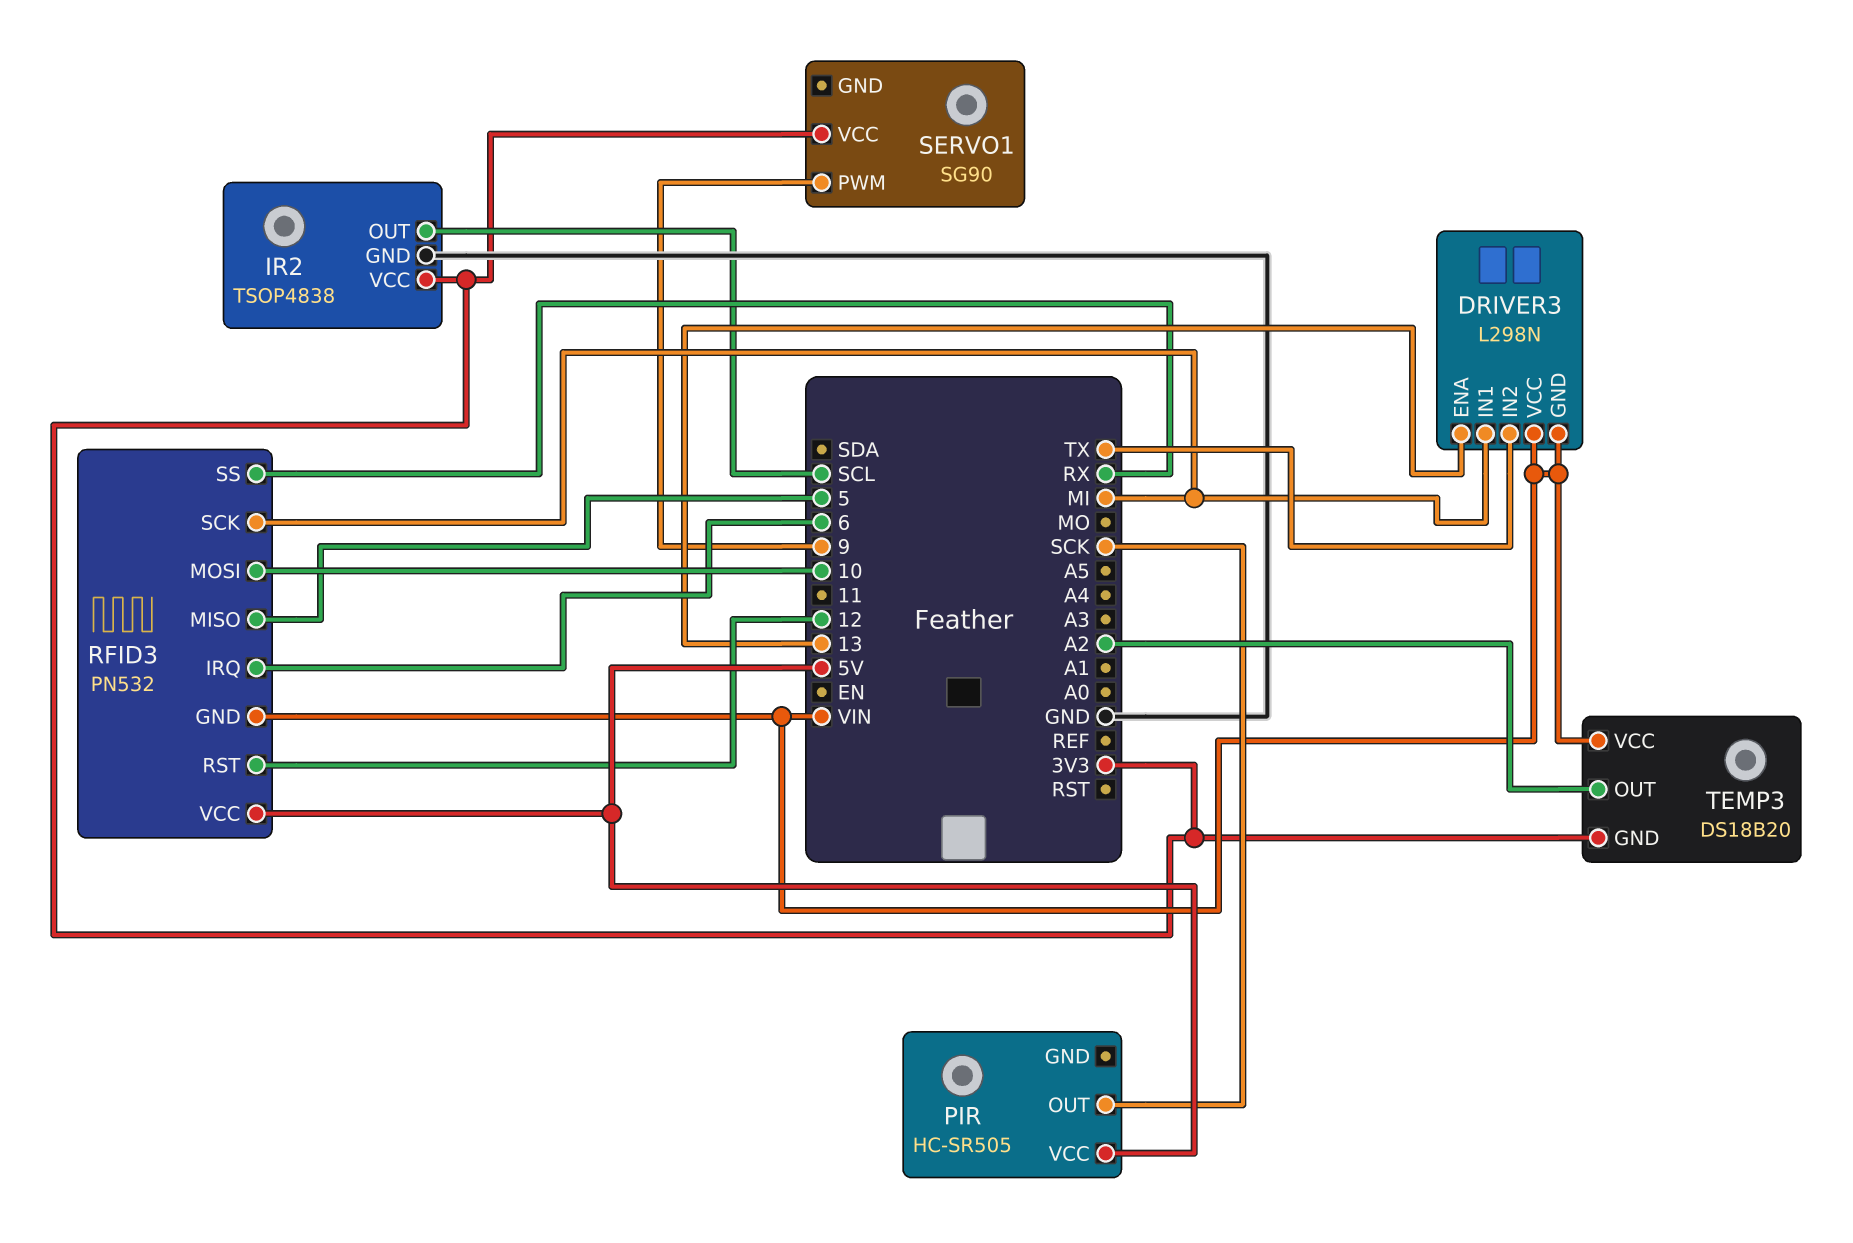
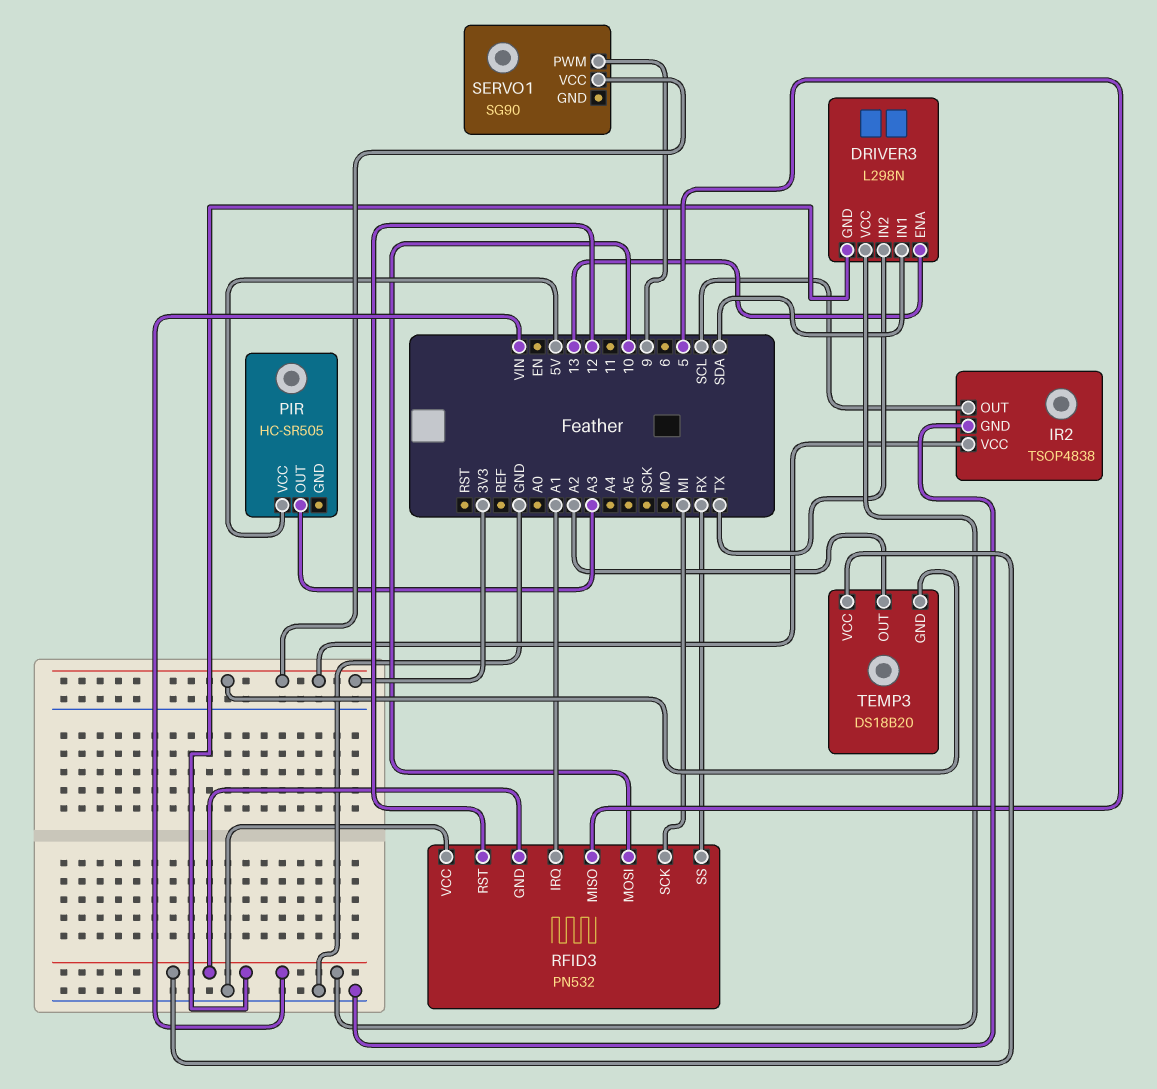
DRIVER3 pin IN1: MI -> SDA
PIR pin OUT: SCK -> A3
RFID3 pin IRQ: 6 -> A1
RFID3 pin VCC: 5V -> GND

